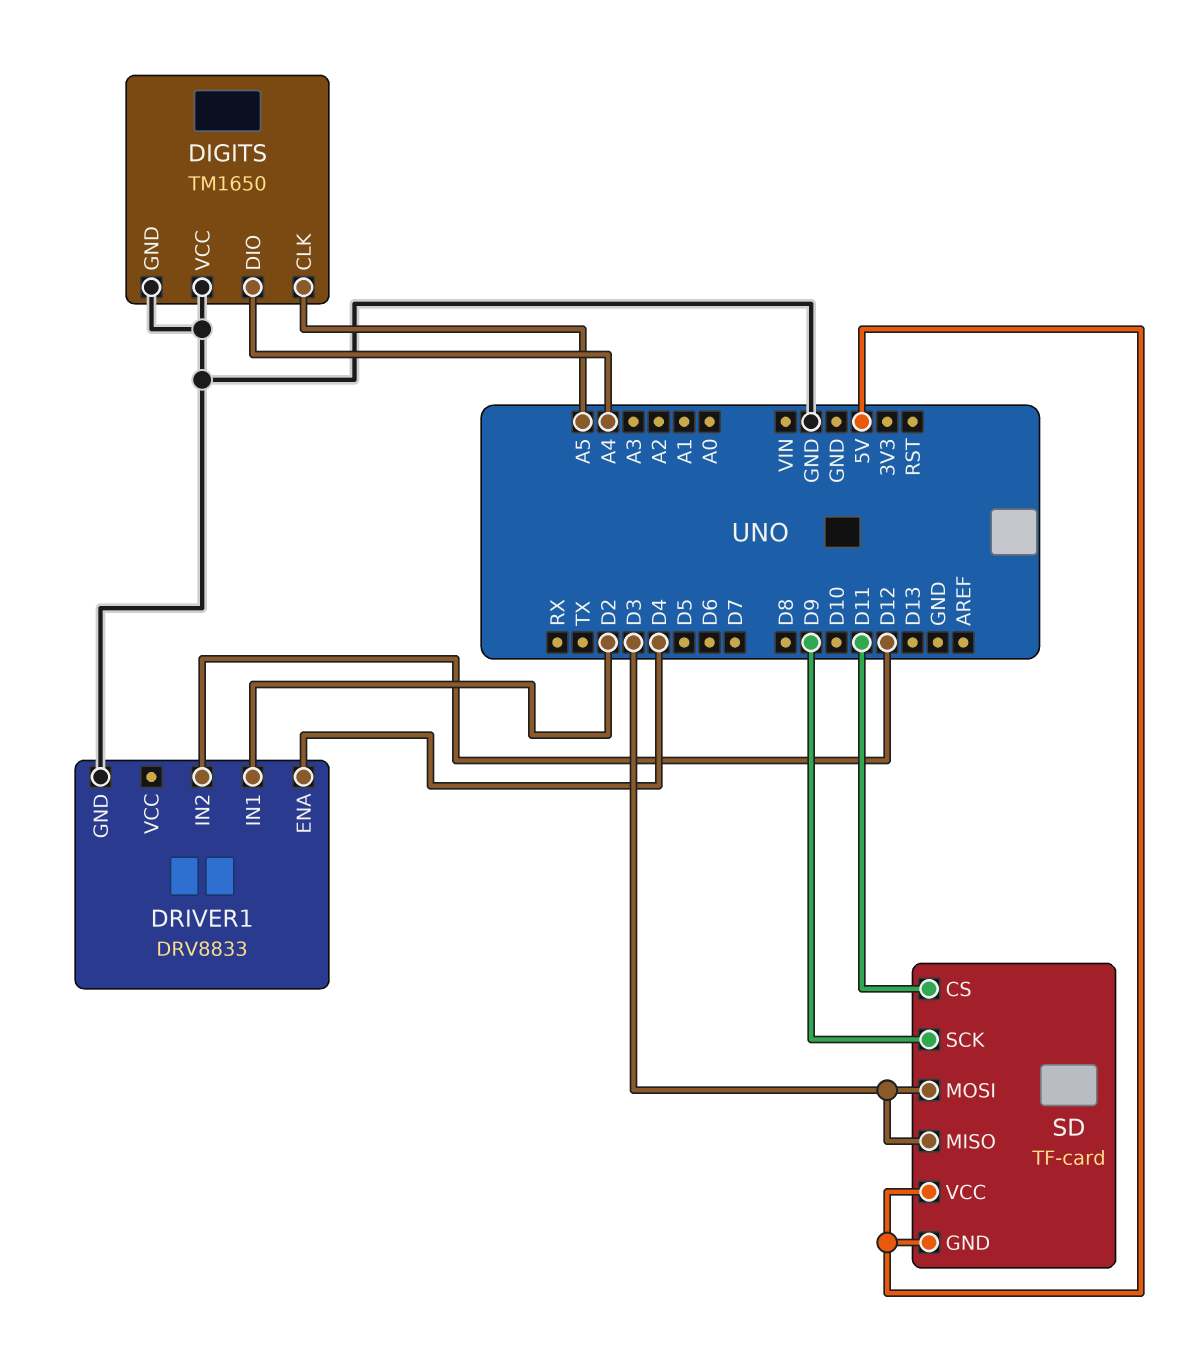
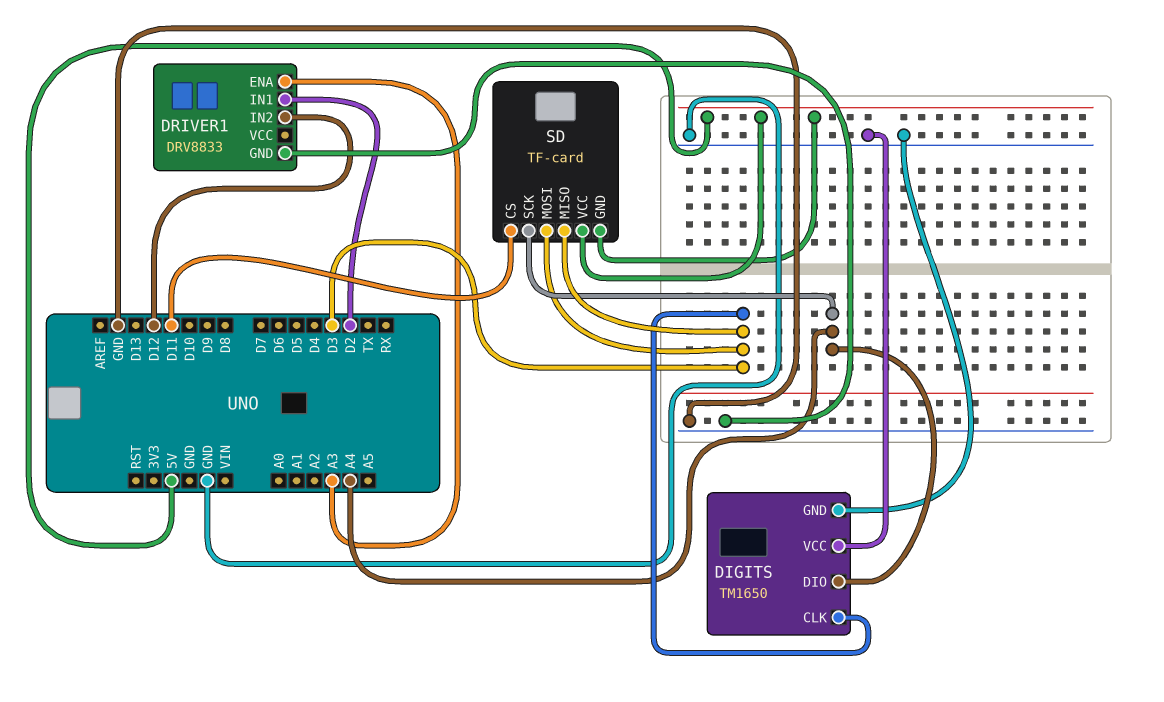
DIGITS pin CLK: A5 -> D3
DRIVER1 pin ENA: D4 -> A3
SD pin SCK: D9 -> A4

